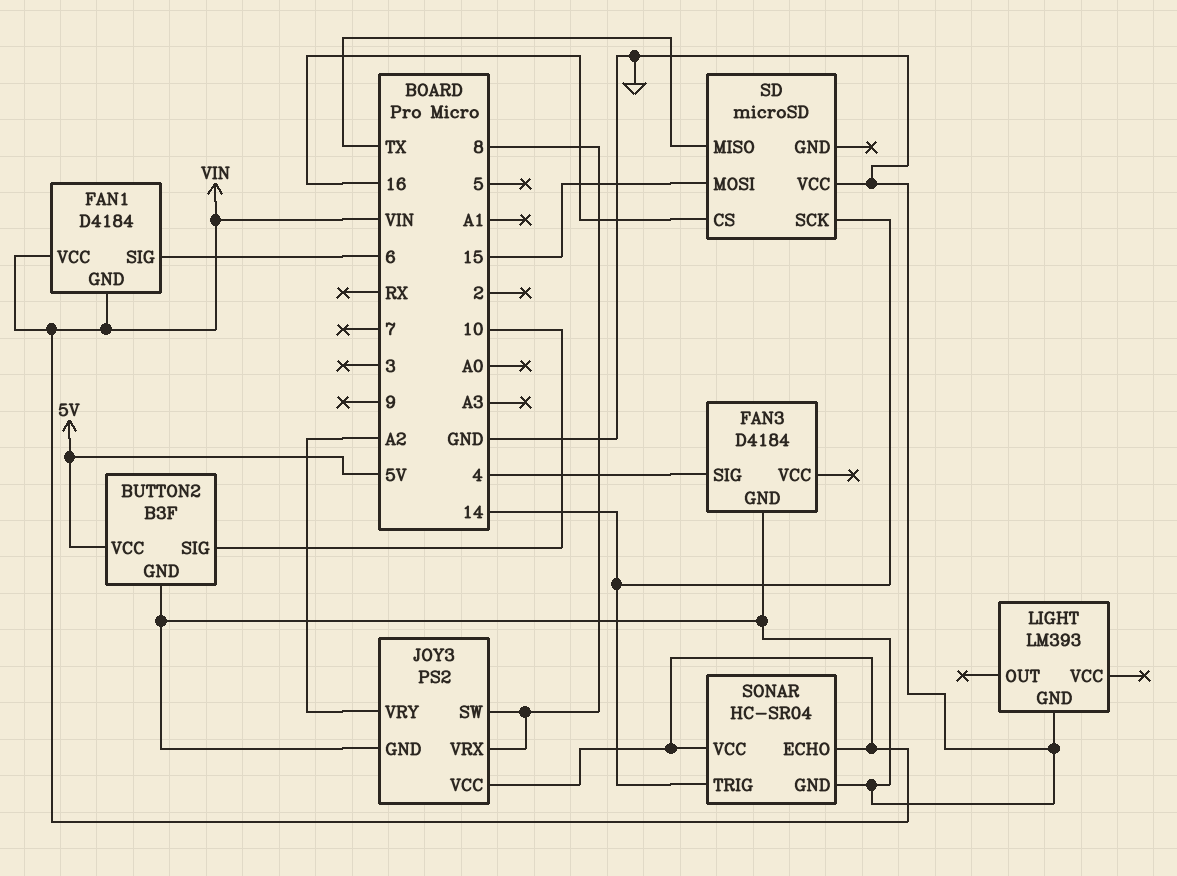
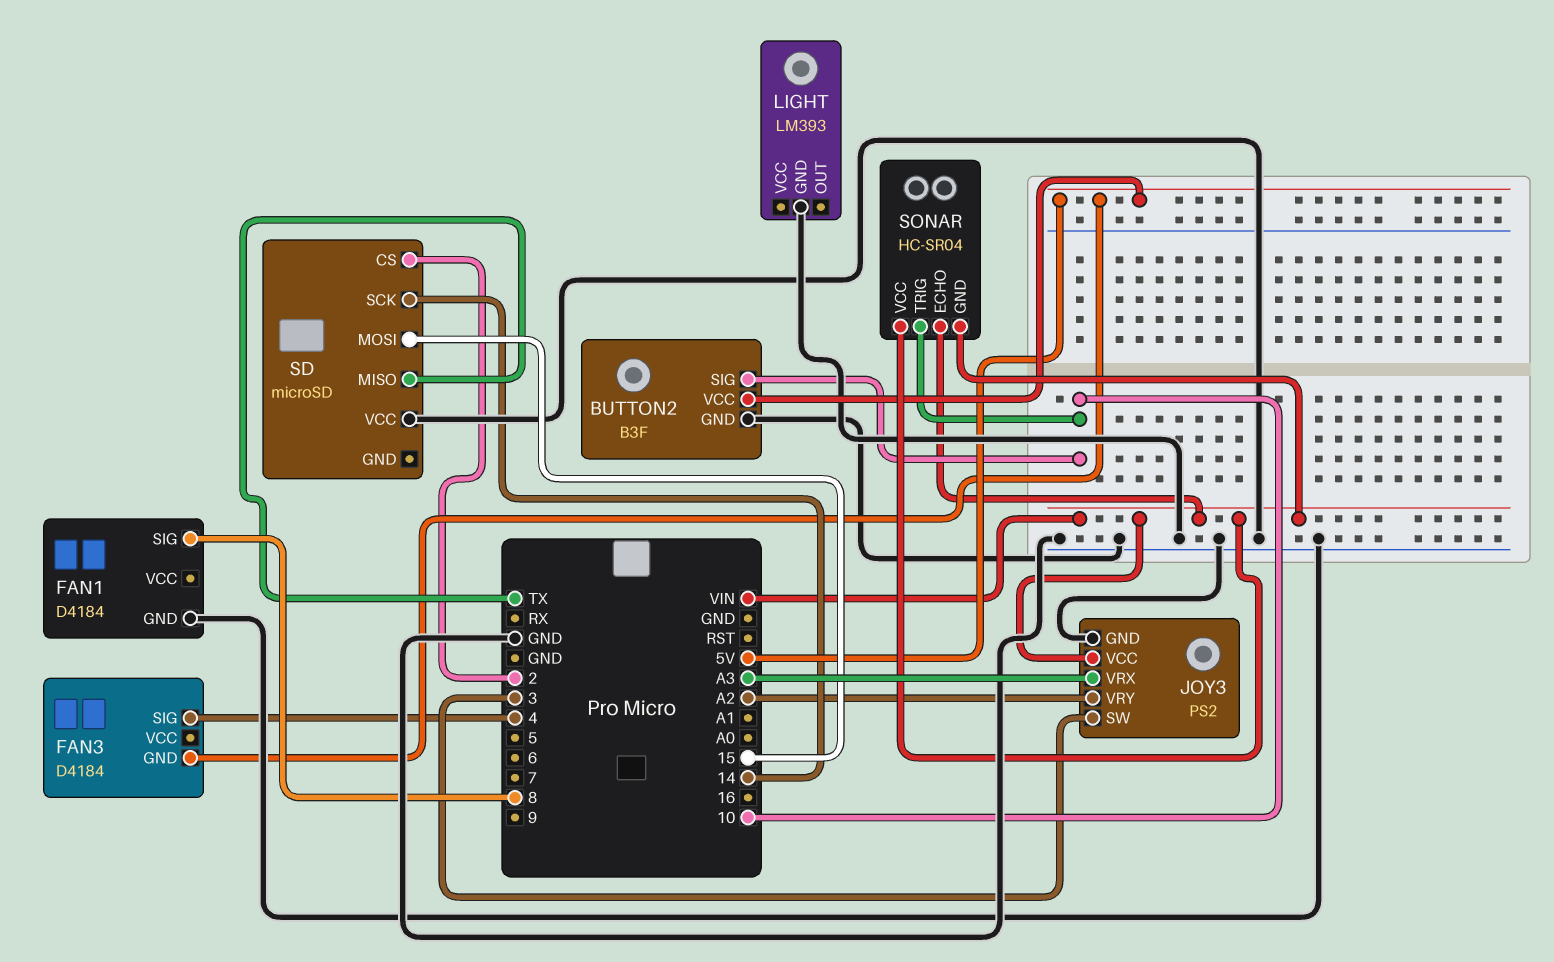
FAN1 pin GND: VIN -> GND
FAN1 pin SIG: 6 -> 8
FAN1 pin VCC: VIN -> none
FAN3 pin GND: GND -> 5V
JOY3 pin SW: 8 -> 3
JOY3 pin VRX: 8 -> A3
SD pin CS: 16 -> 2
SONAR pin GND: GND -> VIN
SONAR pin TRIG: 14 -> 10

